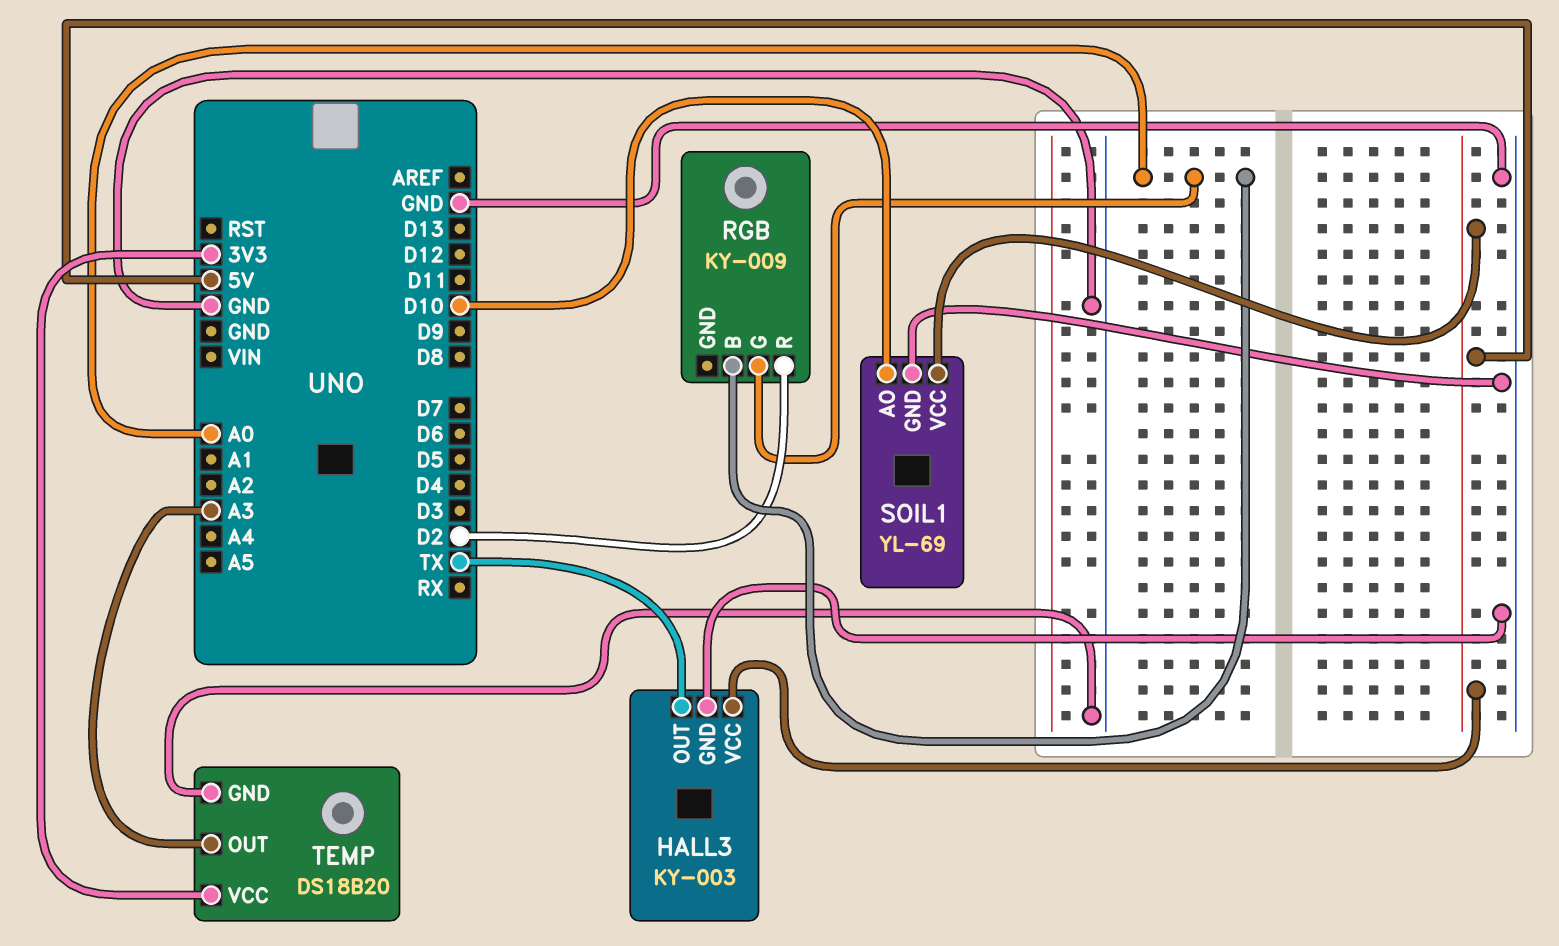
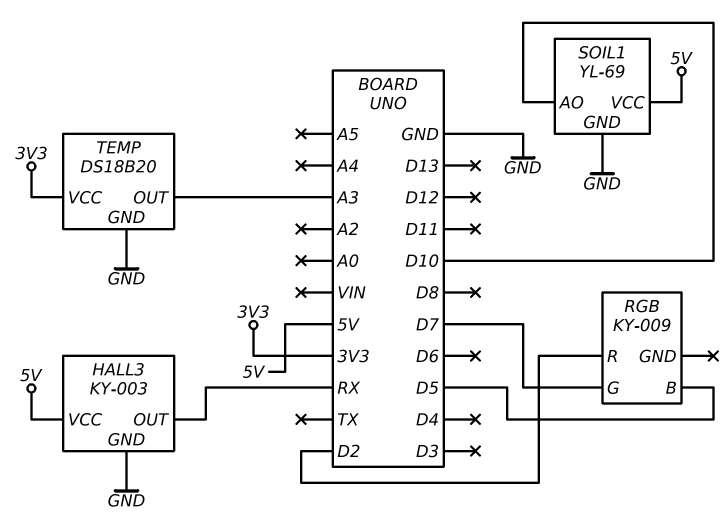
HALL3 pin OUT: TX -> RX
RGB pin B: A0 -> D5
RGB pin G: A0 -> D7

